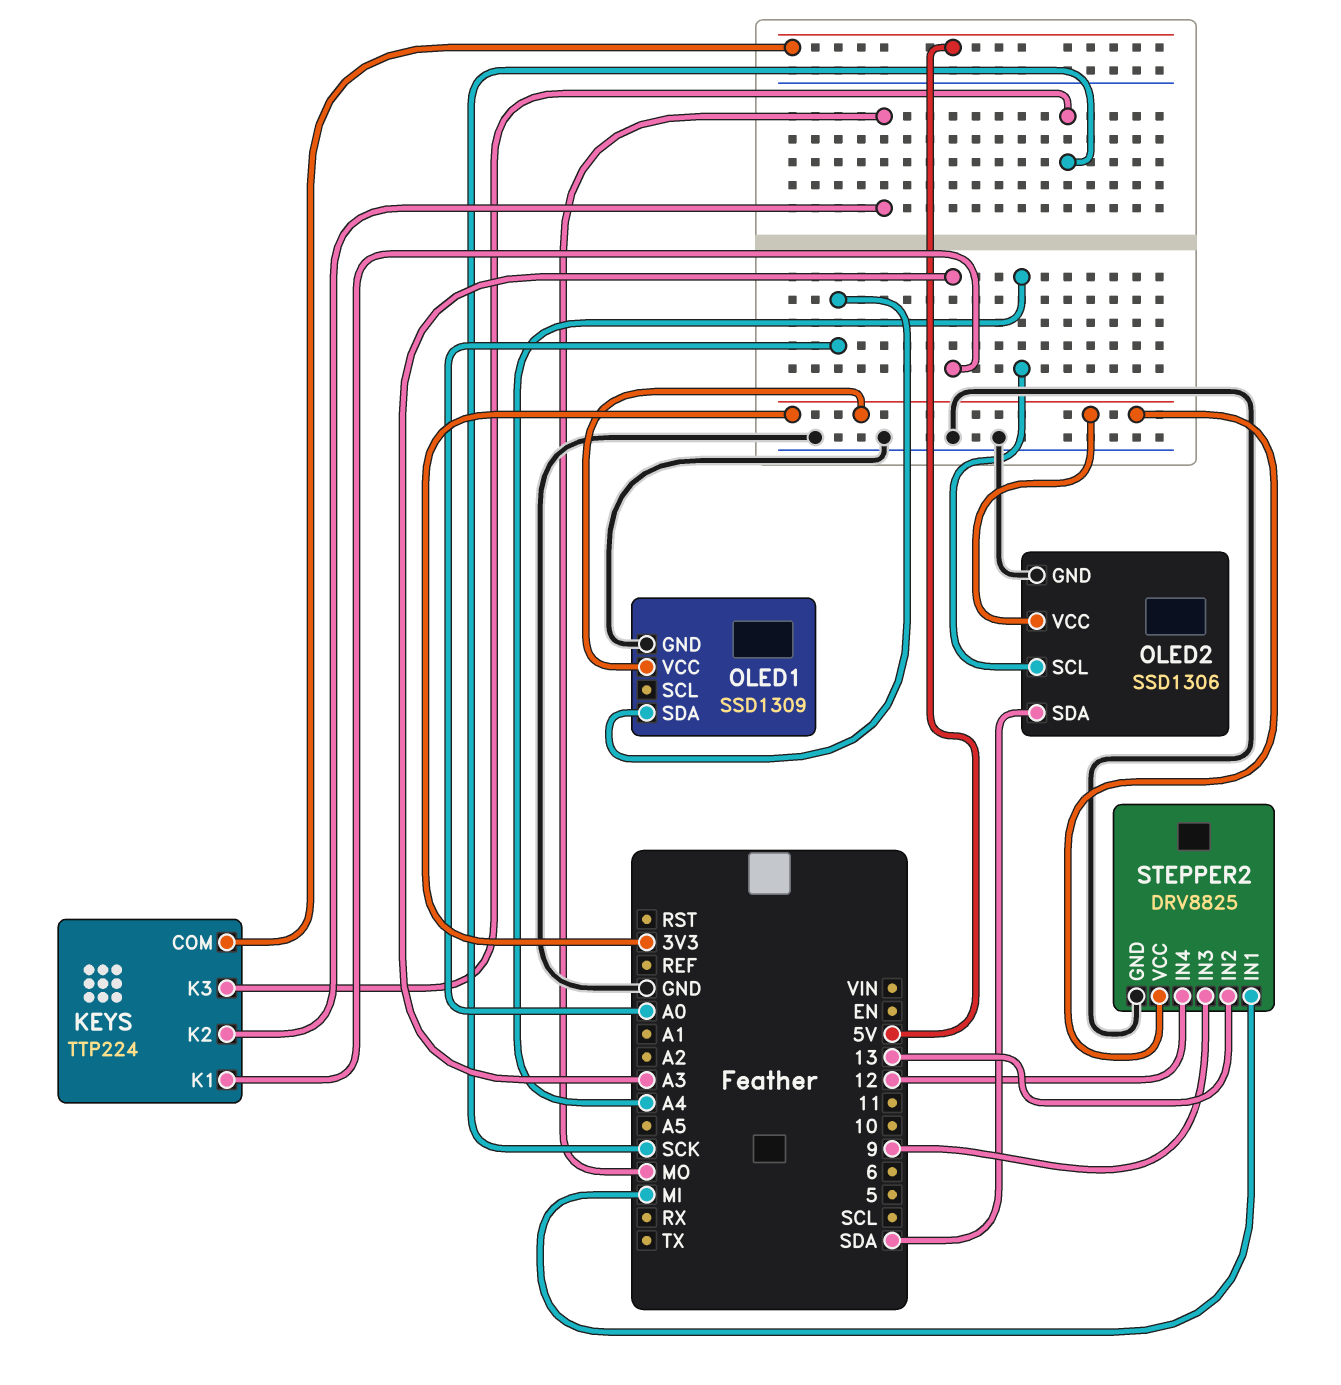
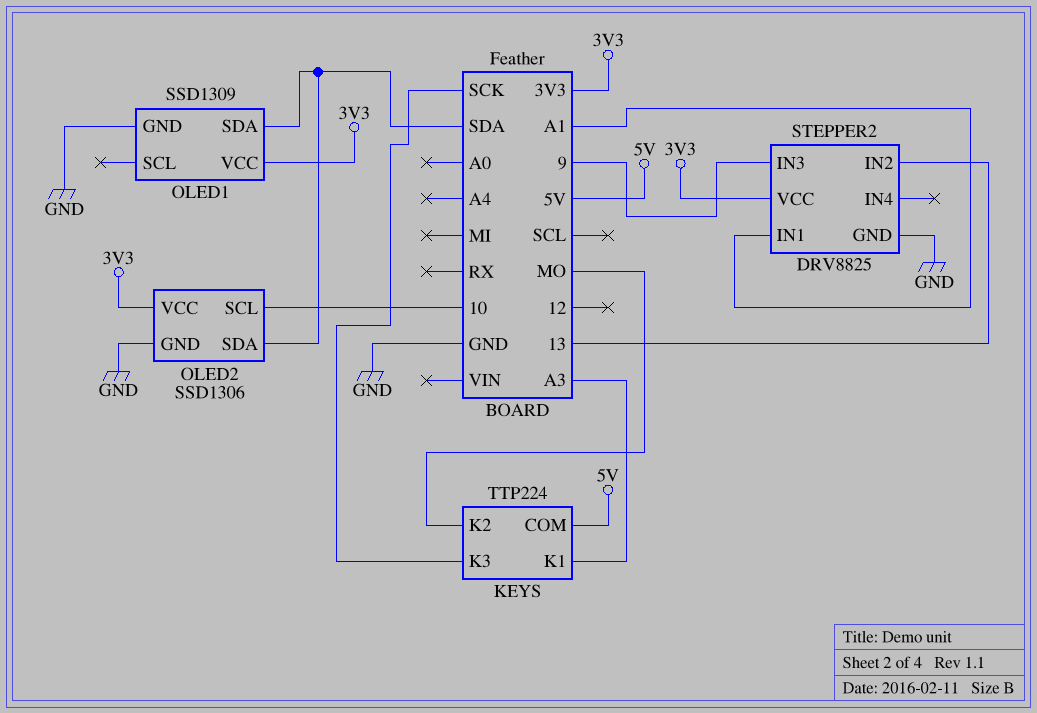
OLED1 pin SDA: A0 -> SDA
OLED2 pin SCL: A4 -> 10
STEPPER2 pin IN1: MI -> A1
STEPPER2 pin IN4: 12 -> none

